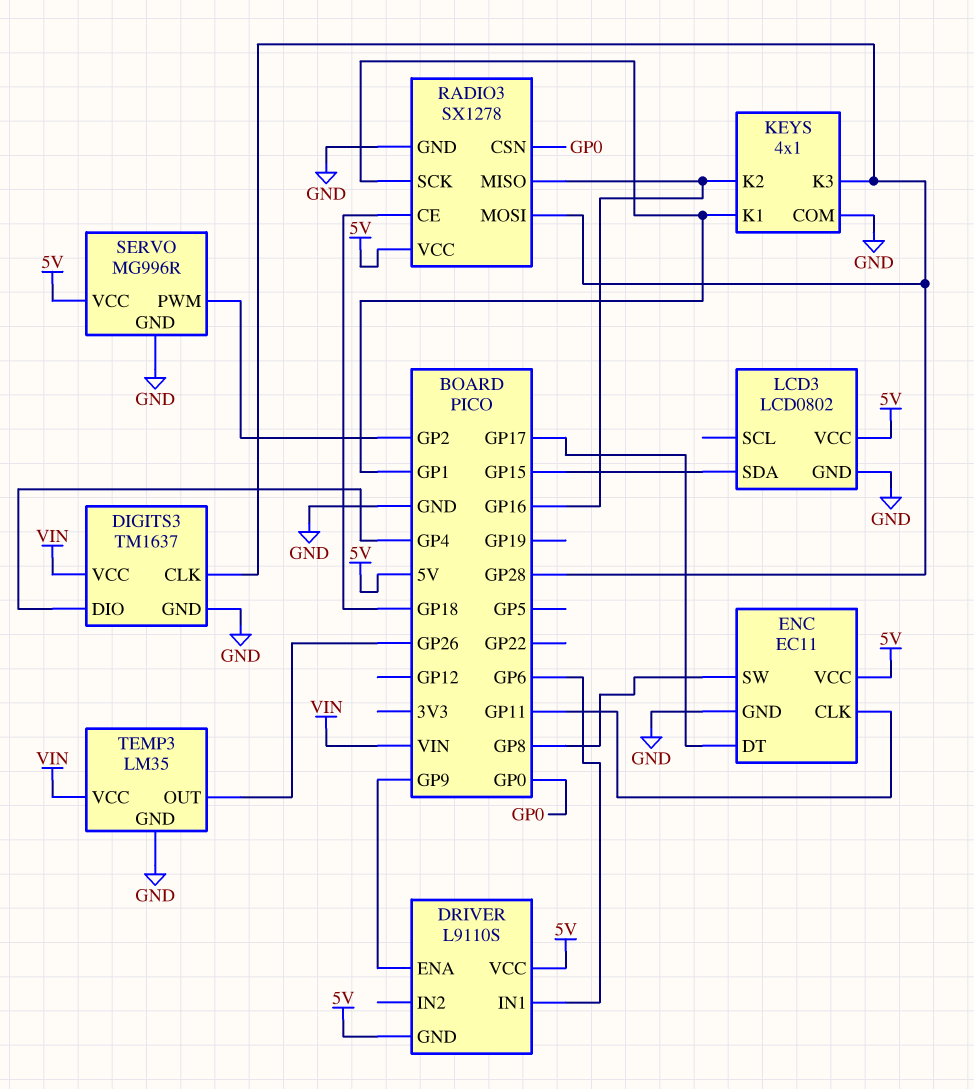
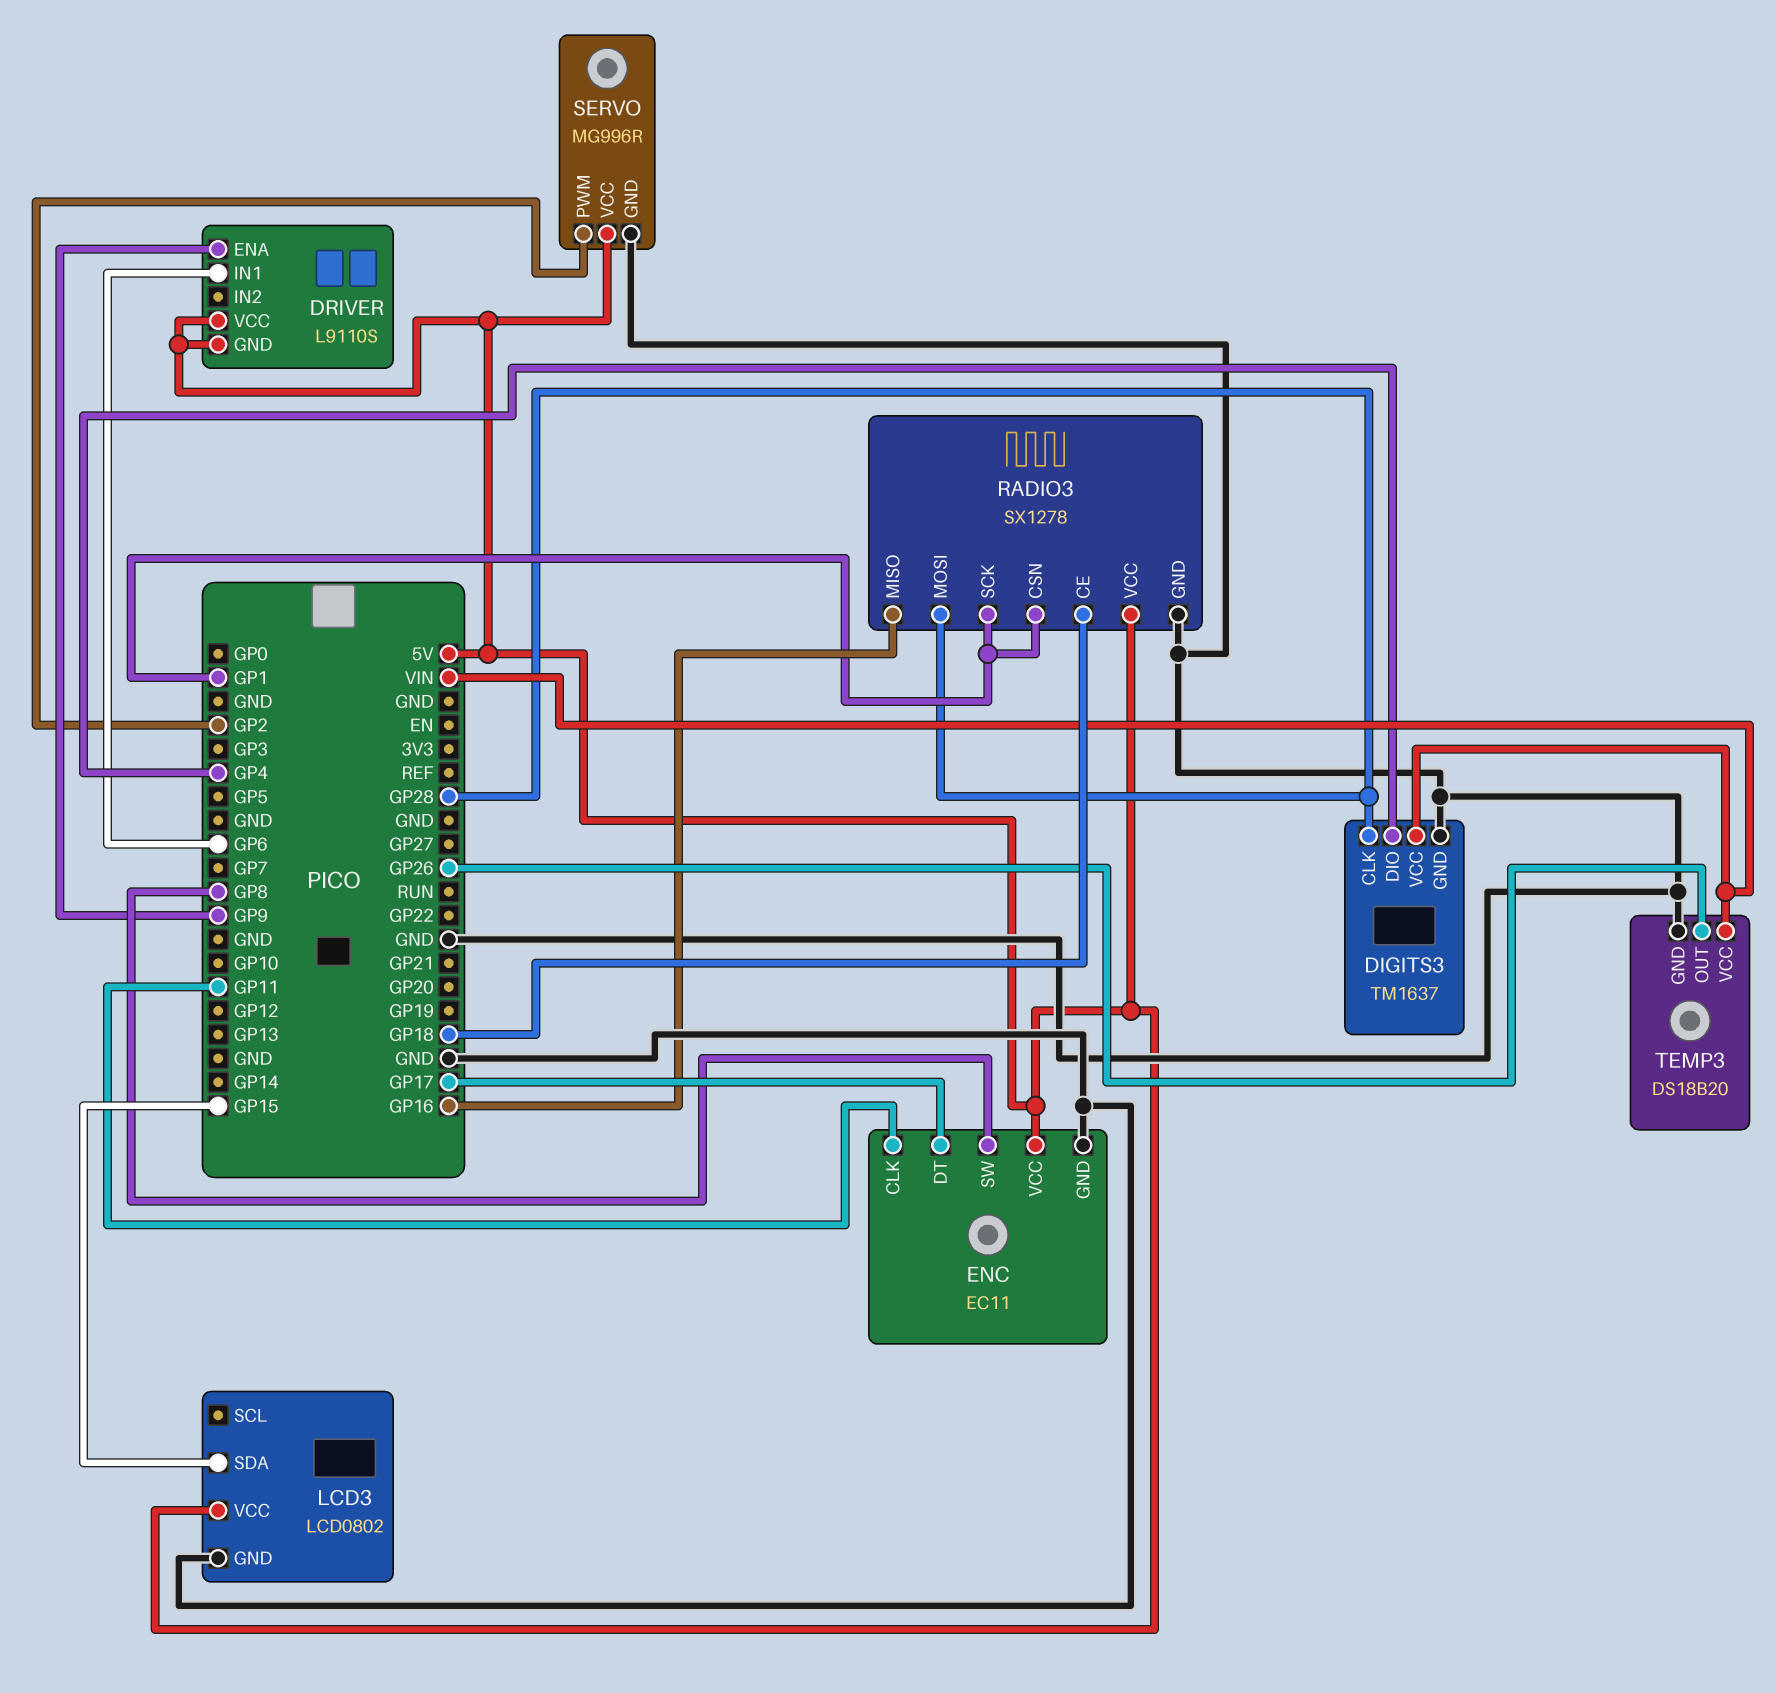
KEYS: 4x1 -> none
KEYS pin COM: GND -> none
KEYS pin K1: GP1 -> none
KEYS pin K2: GP16 -> none
KEYS pin K3: GP28 -> none
RADIO3 pin CSN: GP0 -> GP1
TEMP3: LM35 -> DS18B20

